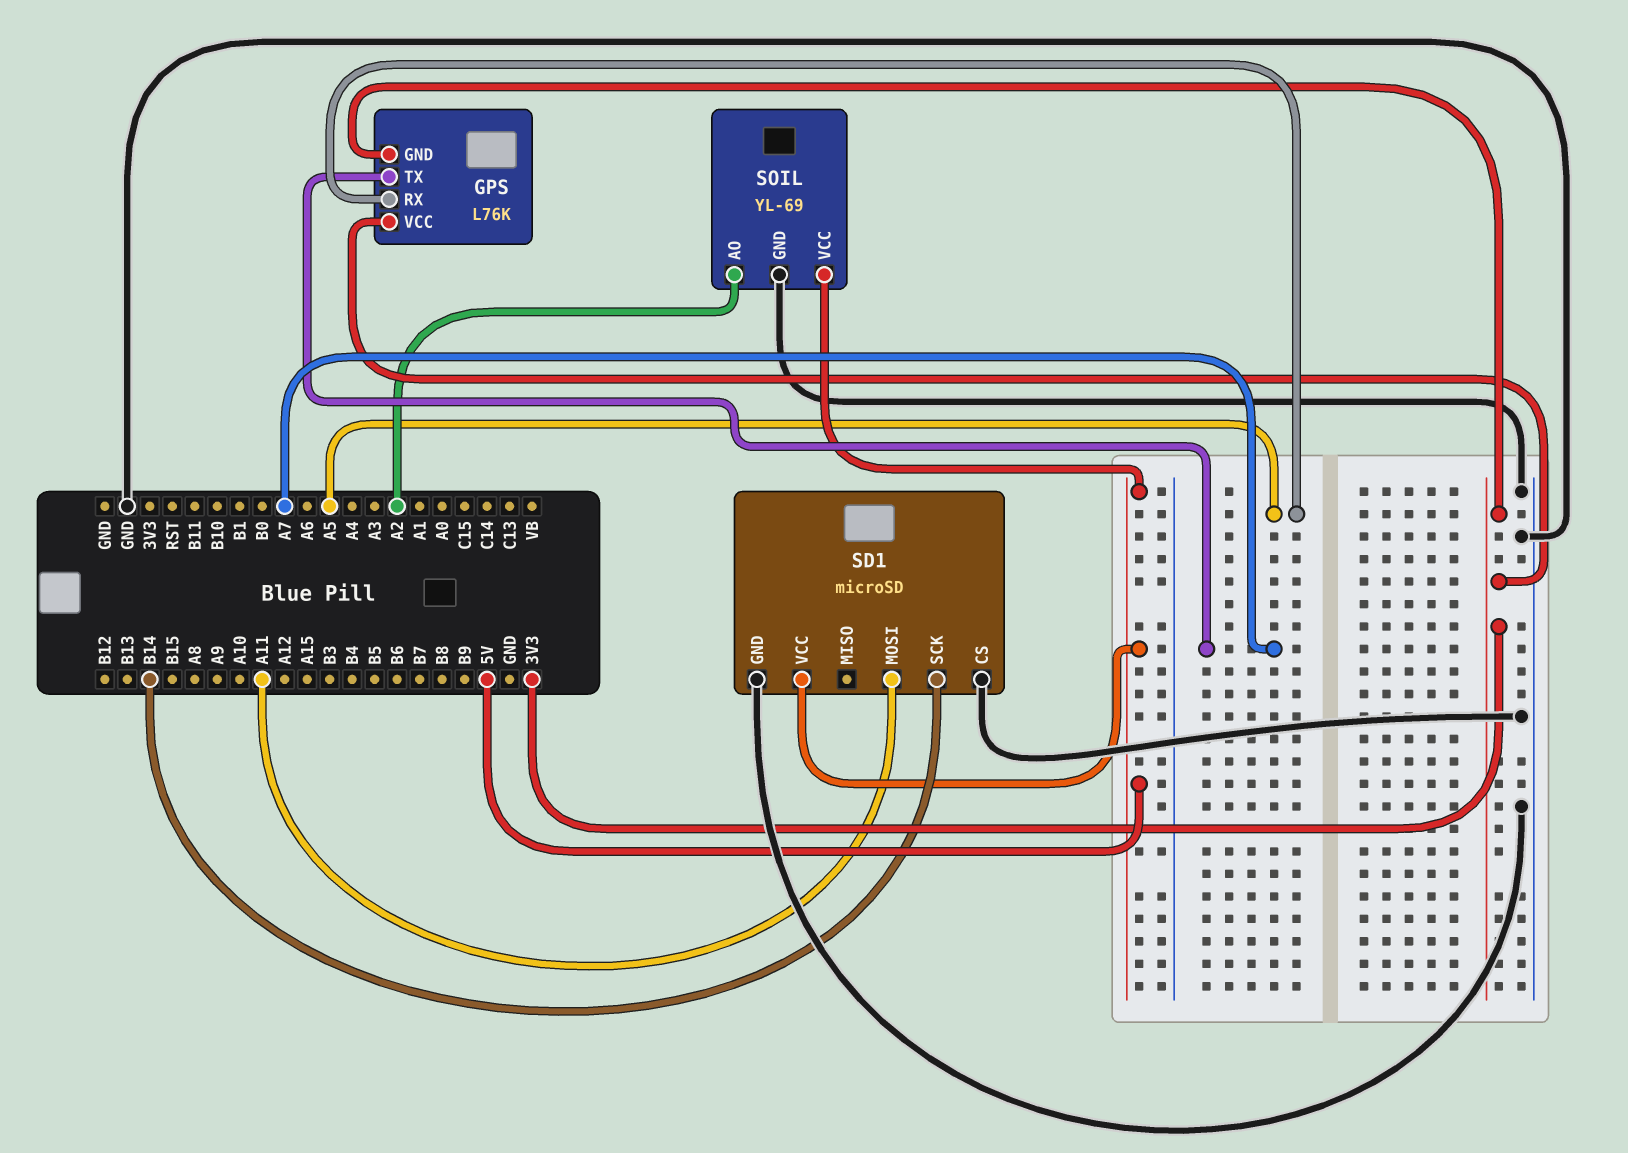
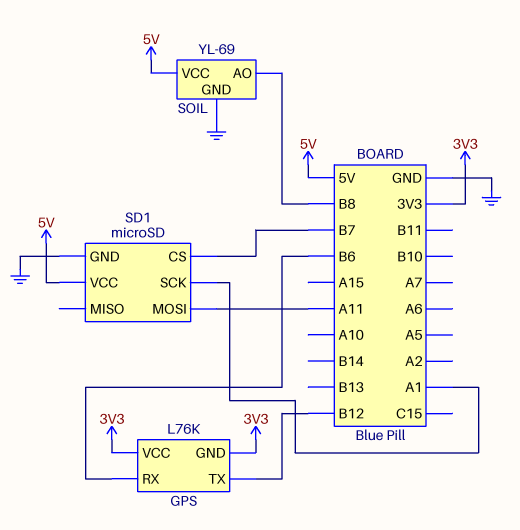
GPS pin RX: A5 -> B6
GPS pin TX: A7 -> B12
SD1 pin CS: GND -> B7
SD1 pin SCK: B14 -> A1
SOIL pin AO: A2 -> B8

